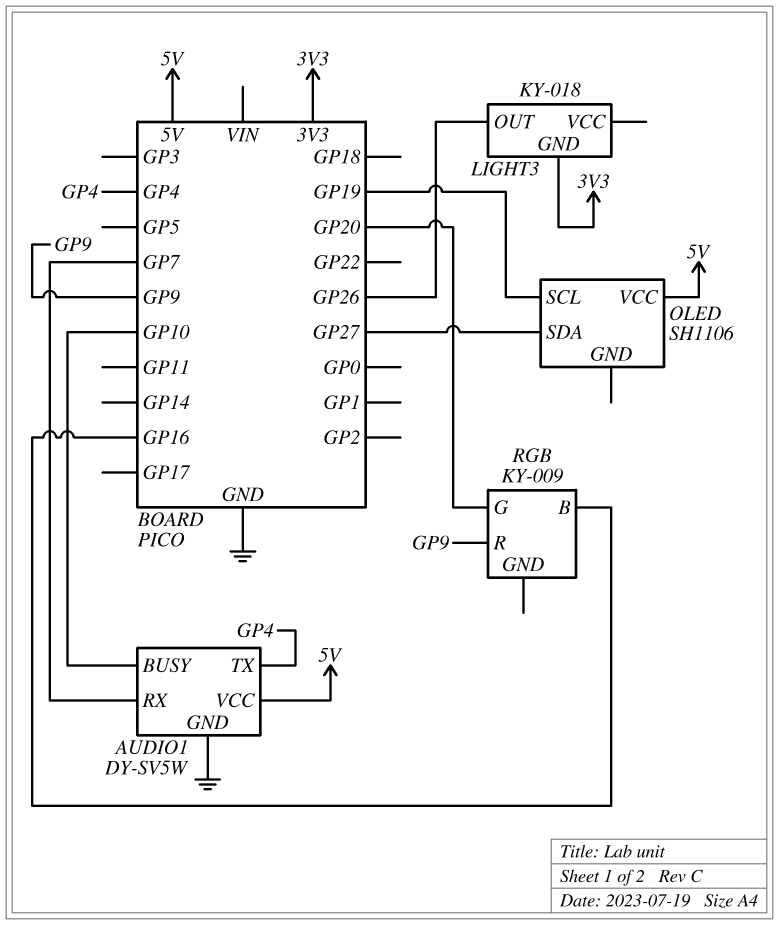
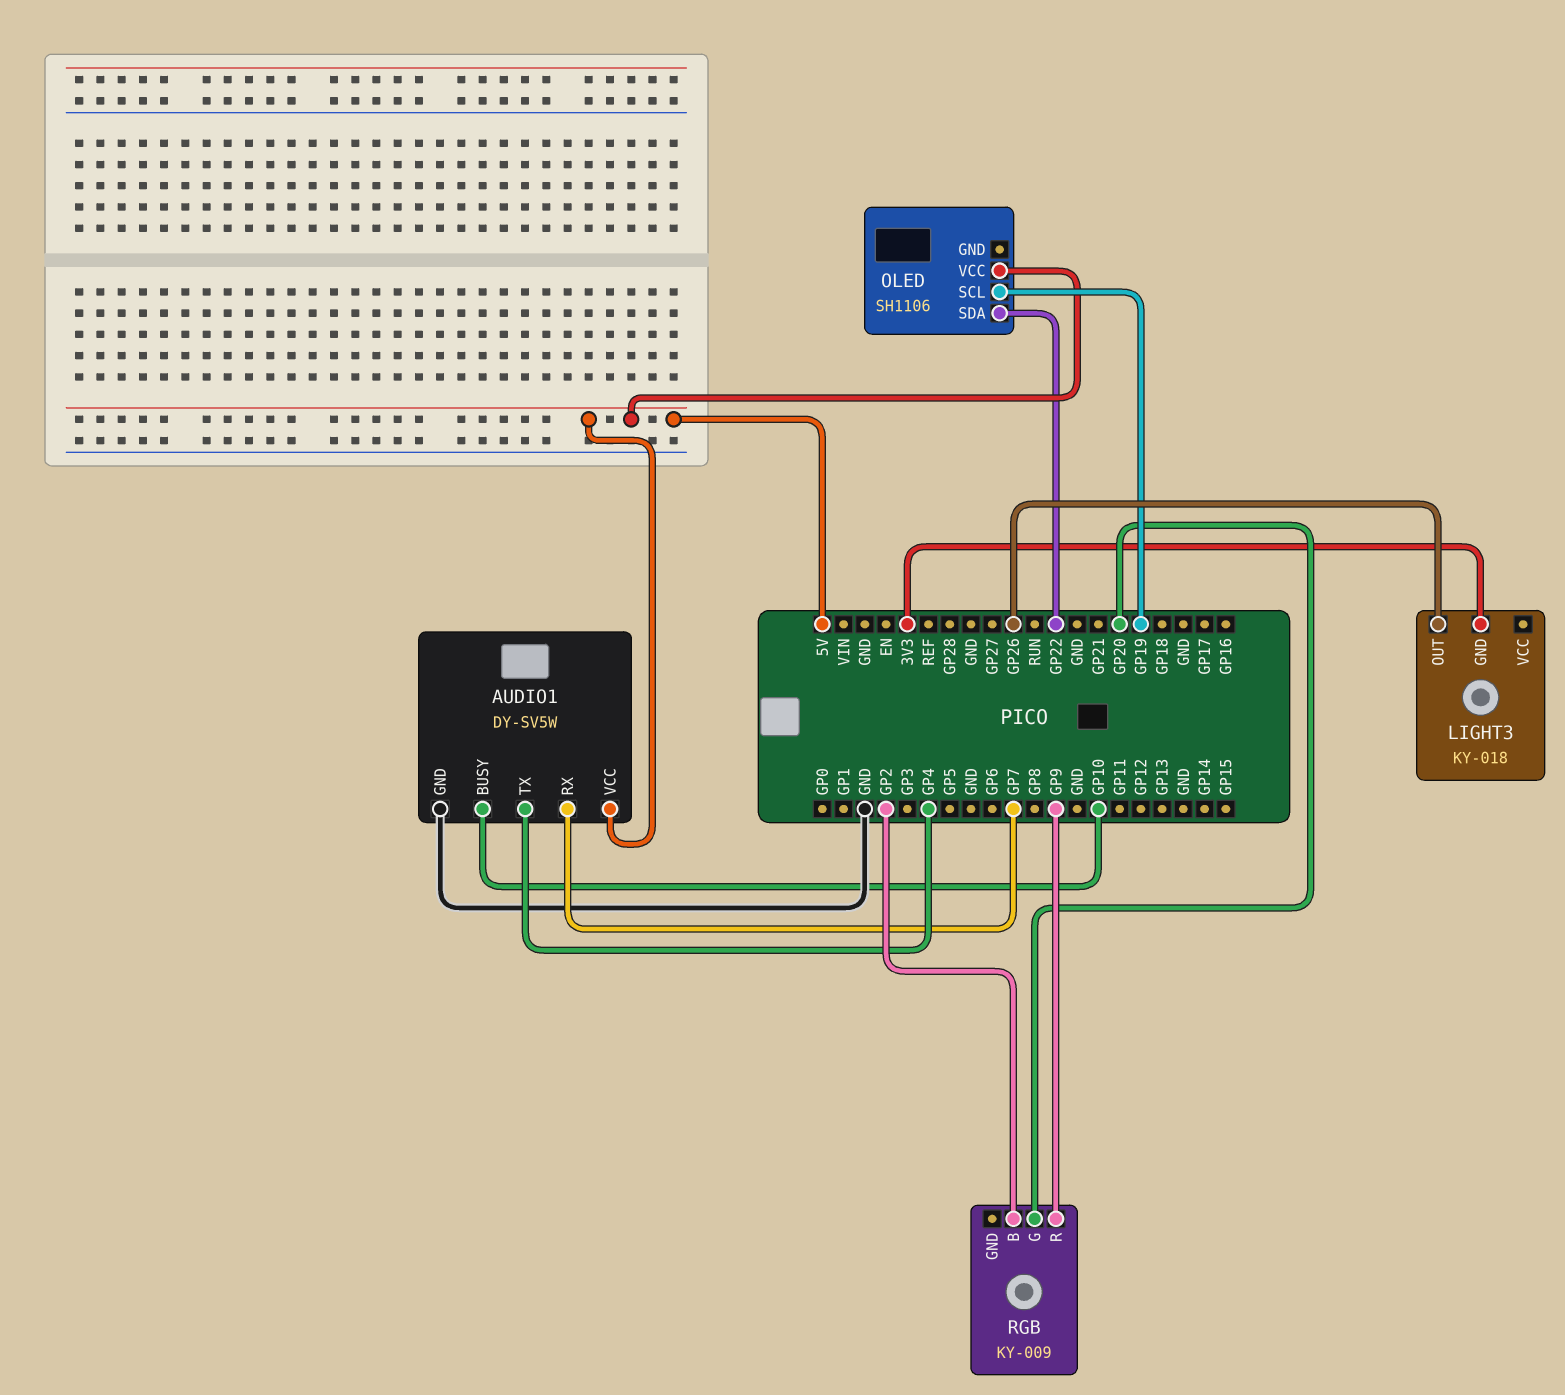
OLED pin SDA: GP27 -> GP22
RGB pin B: GP16 -> GP2

